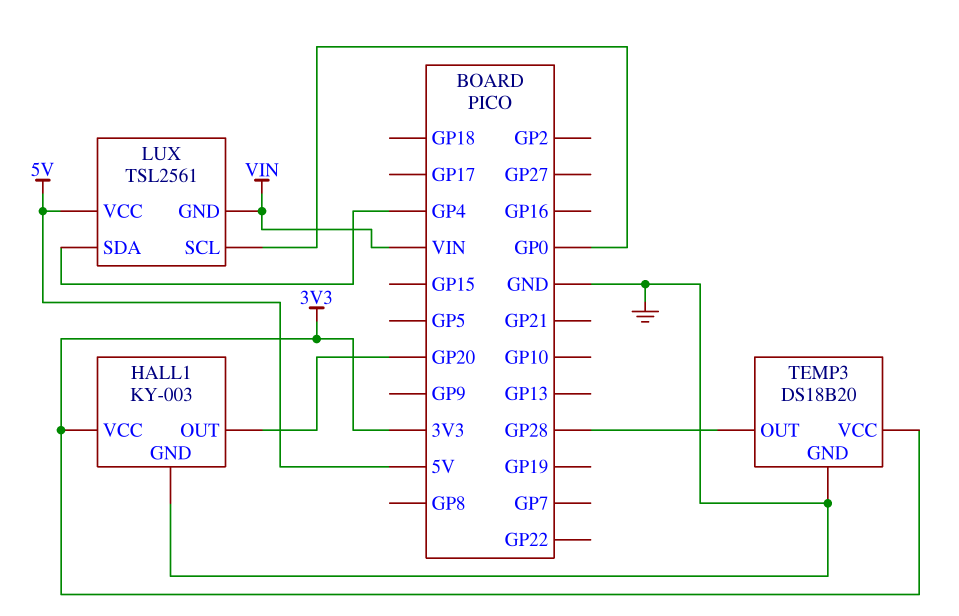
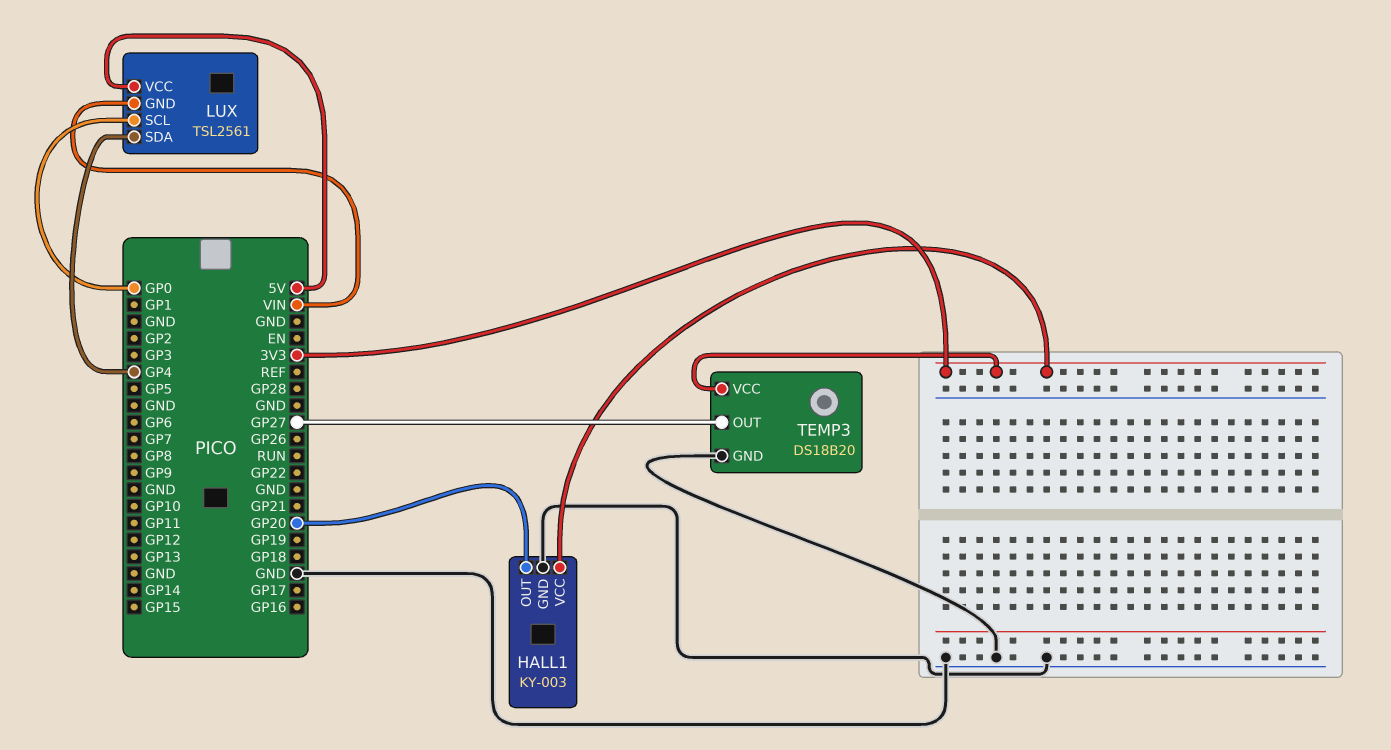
TEMP3 pin OUT: GP28 -> GP27

